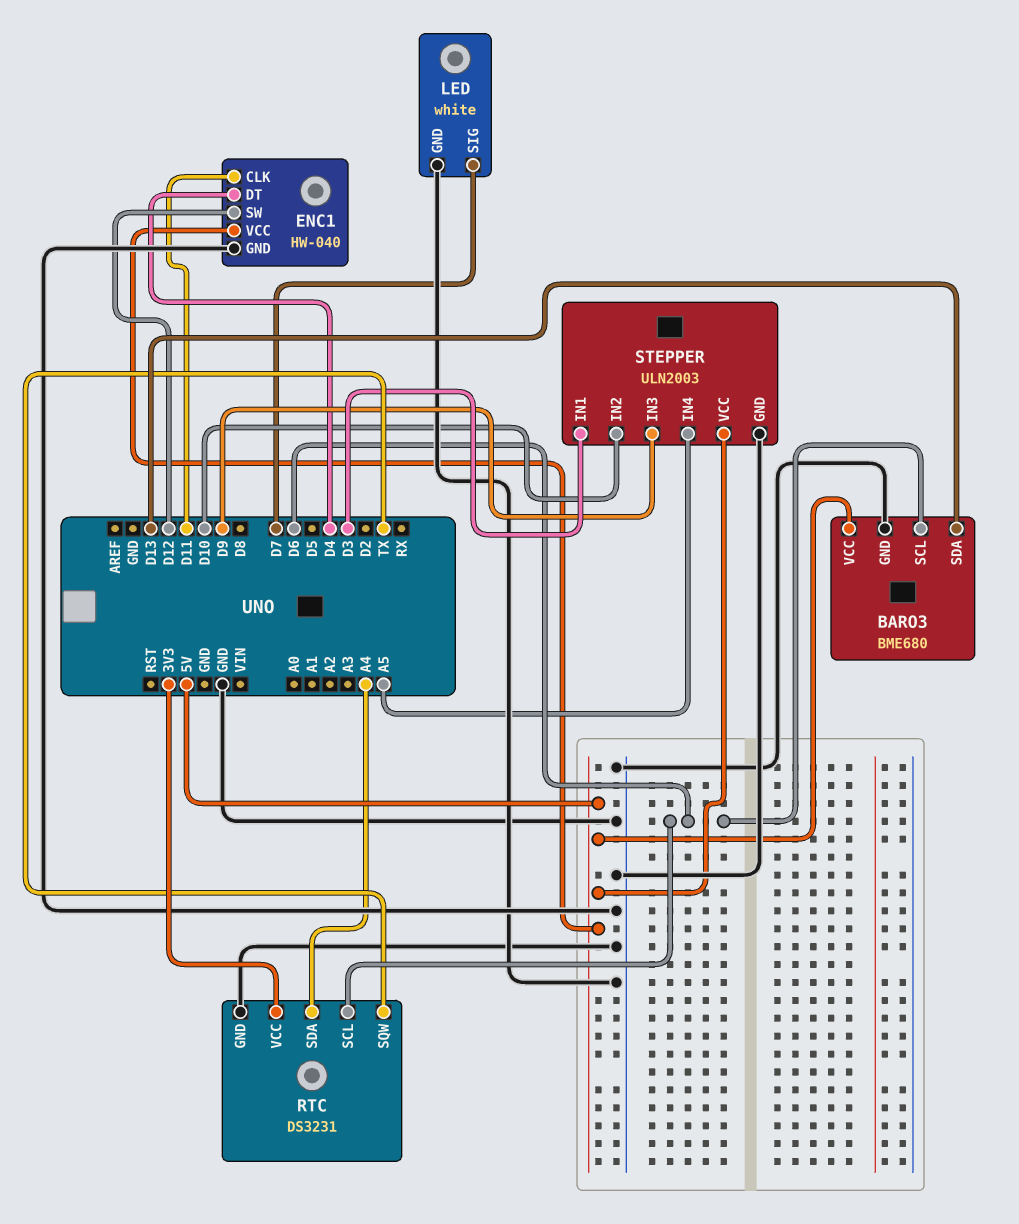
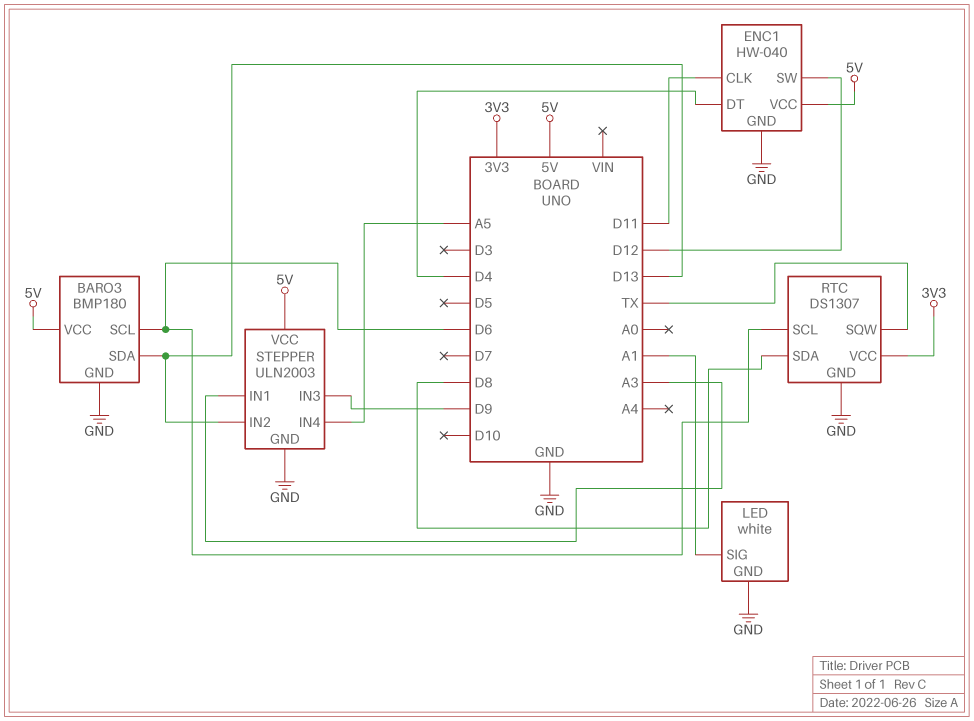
BARO3: BME680 -> BMP180
LED pin SIG: D7 -> A1
RTC: DS3231 -> DS1307
RTC pin SDA: A4 -> D8
STEPPER pin IN1: D3 -> A3
STEPPER pin IN2: D10 -> D13

